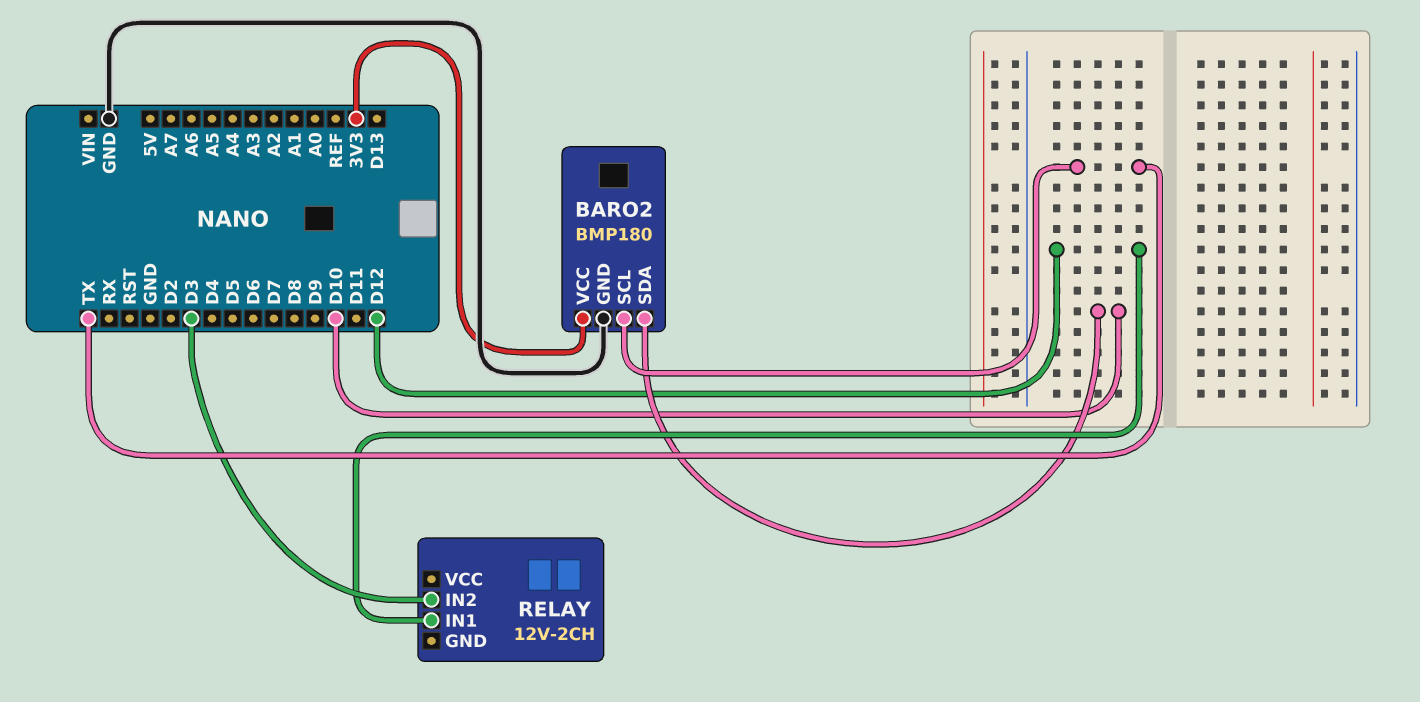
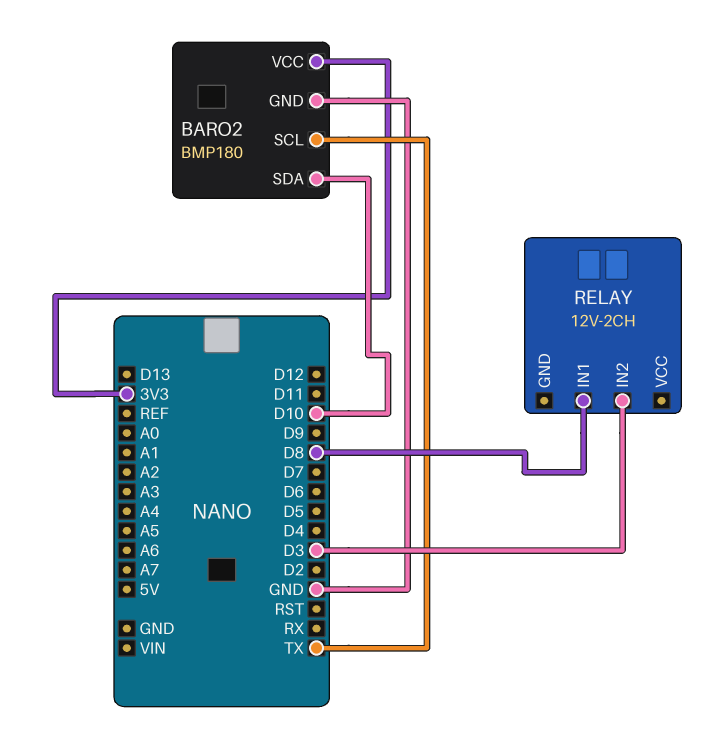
RELAY pin IN1: D12 -> D8

